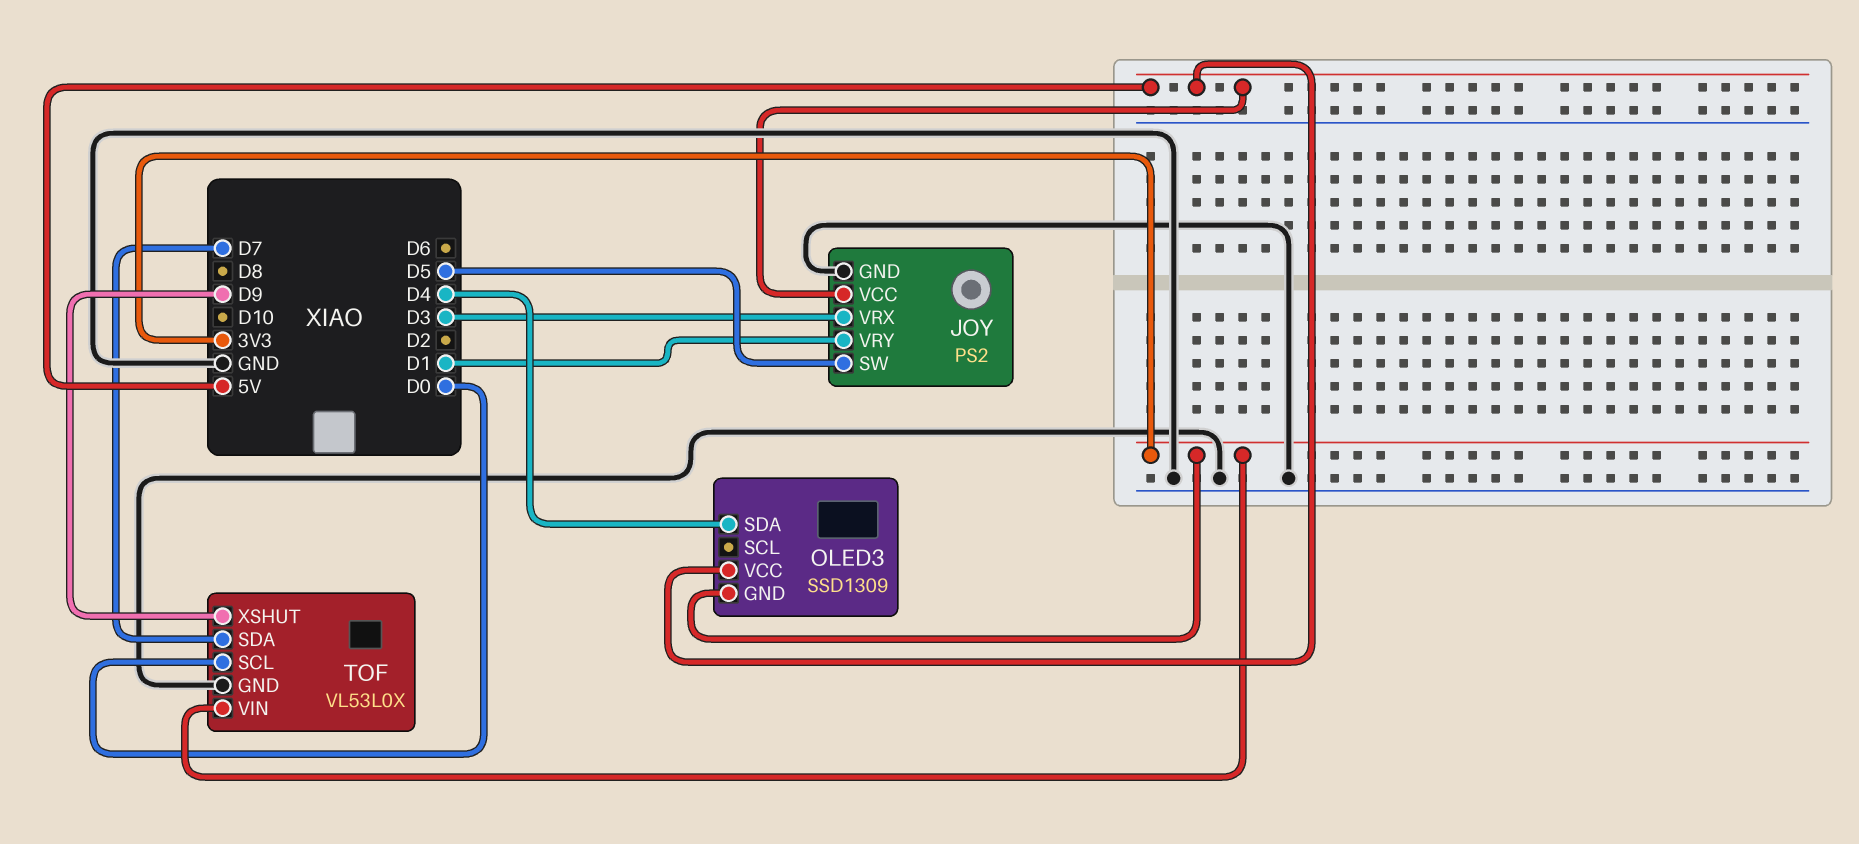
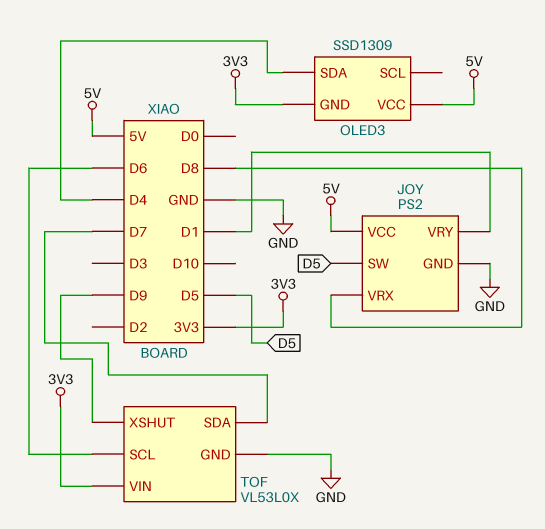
JOY pin VRX: D3 -> D8
TOF pin SCL: D0 -> D6

